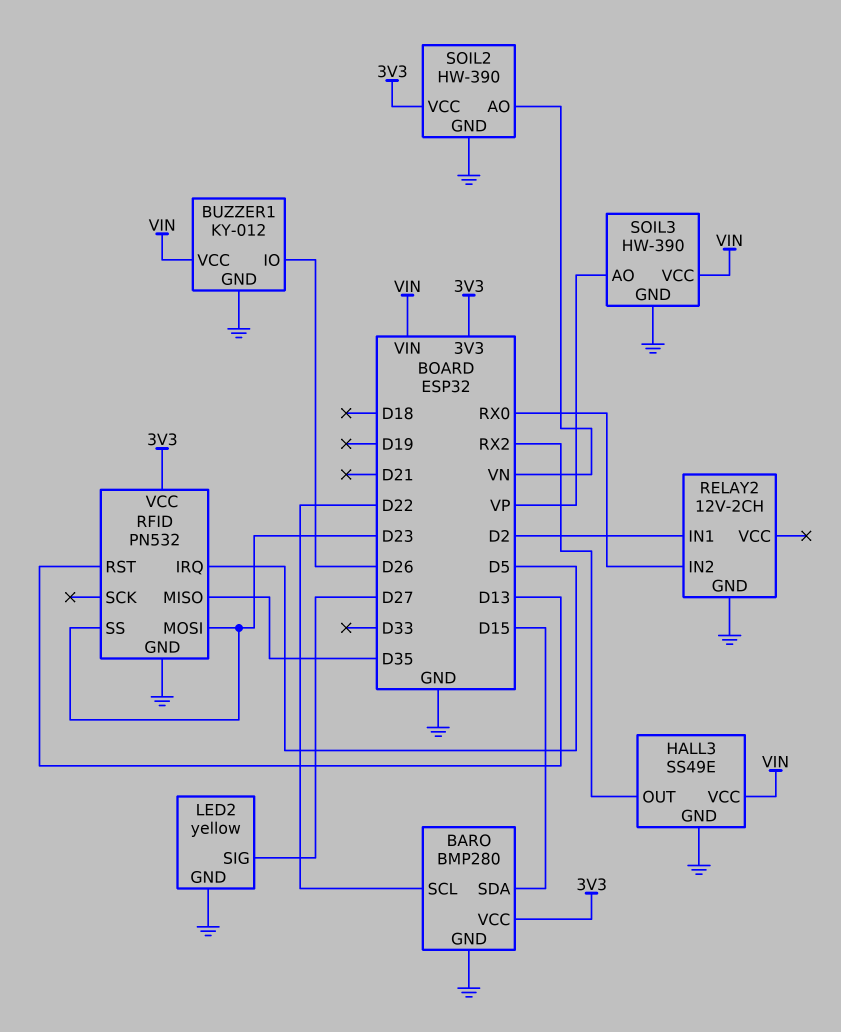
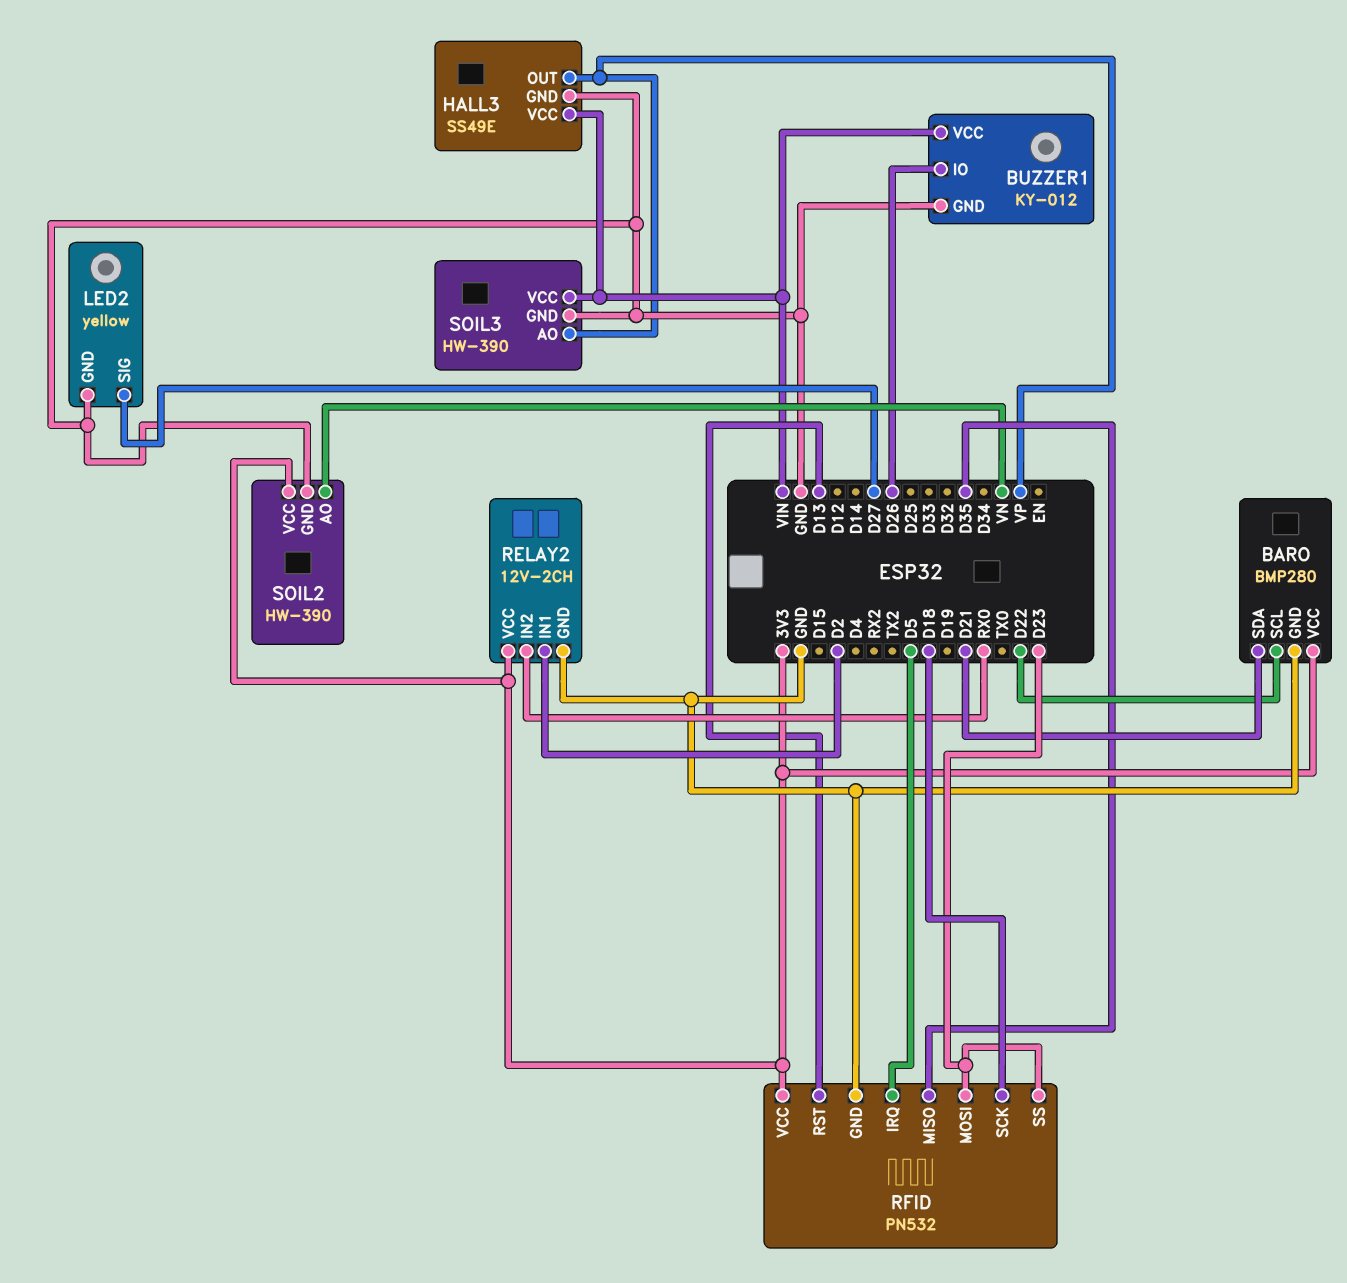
BARO pin SDA: D15 -> D21
HALL3 pin OUT: RX2 -> VP
RELAY2 pin VCC: none -> 3V3
RFID pin SCK: none -> D18

